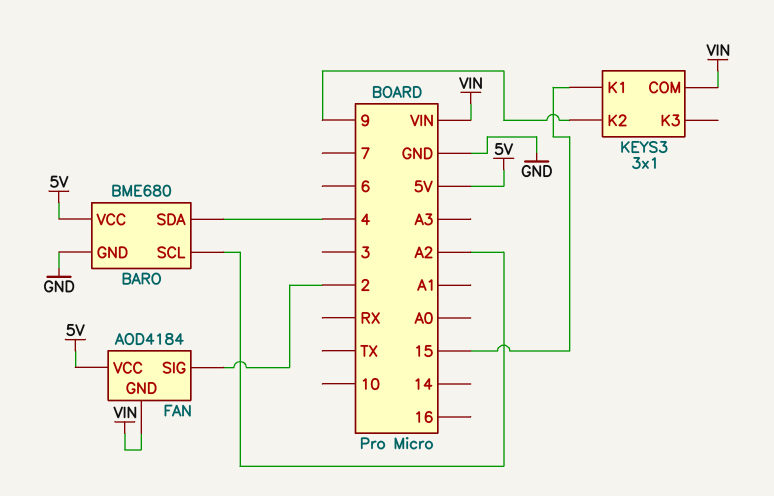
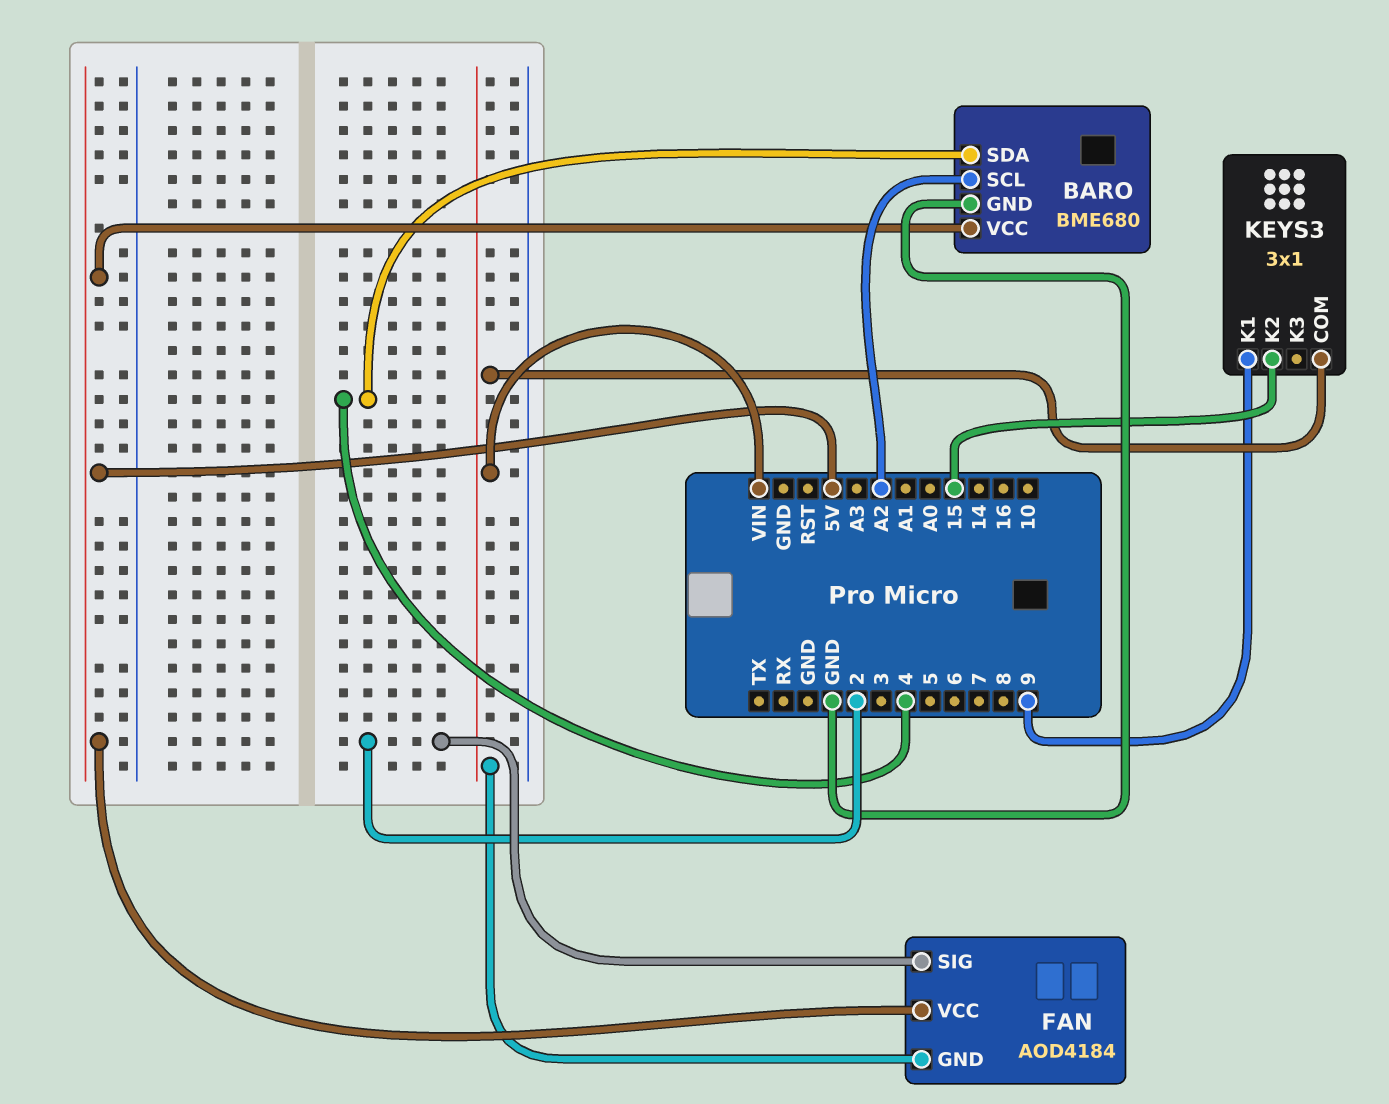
KEYS3 pin K1: 15 -> 9
KEYS3 pin K2: 9 -> 15

